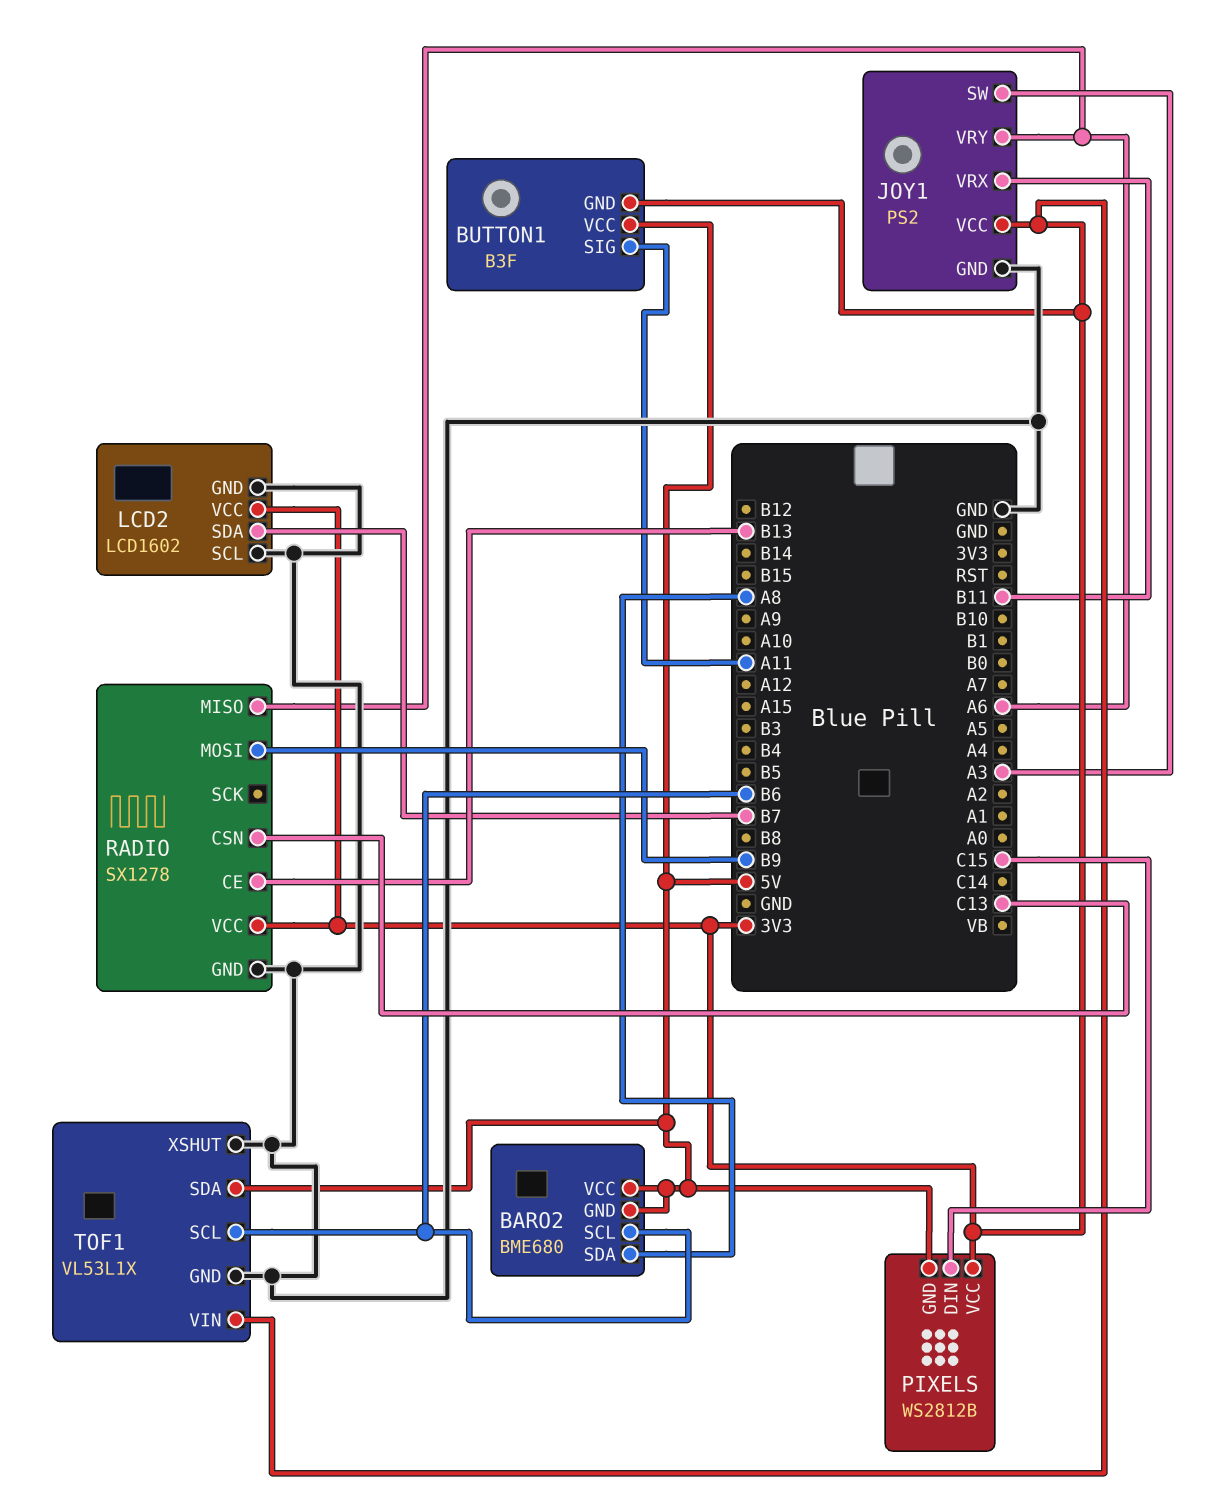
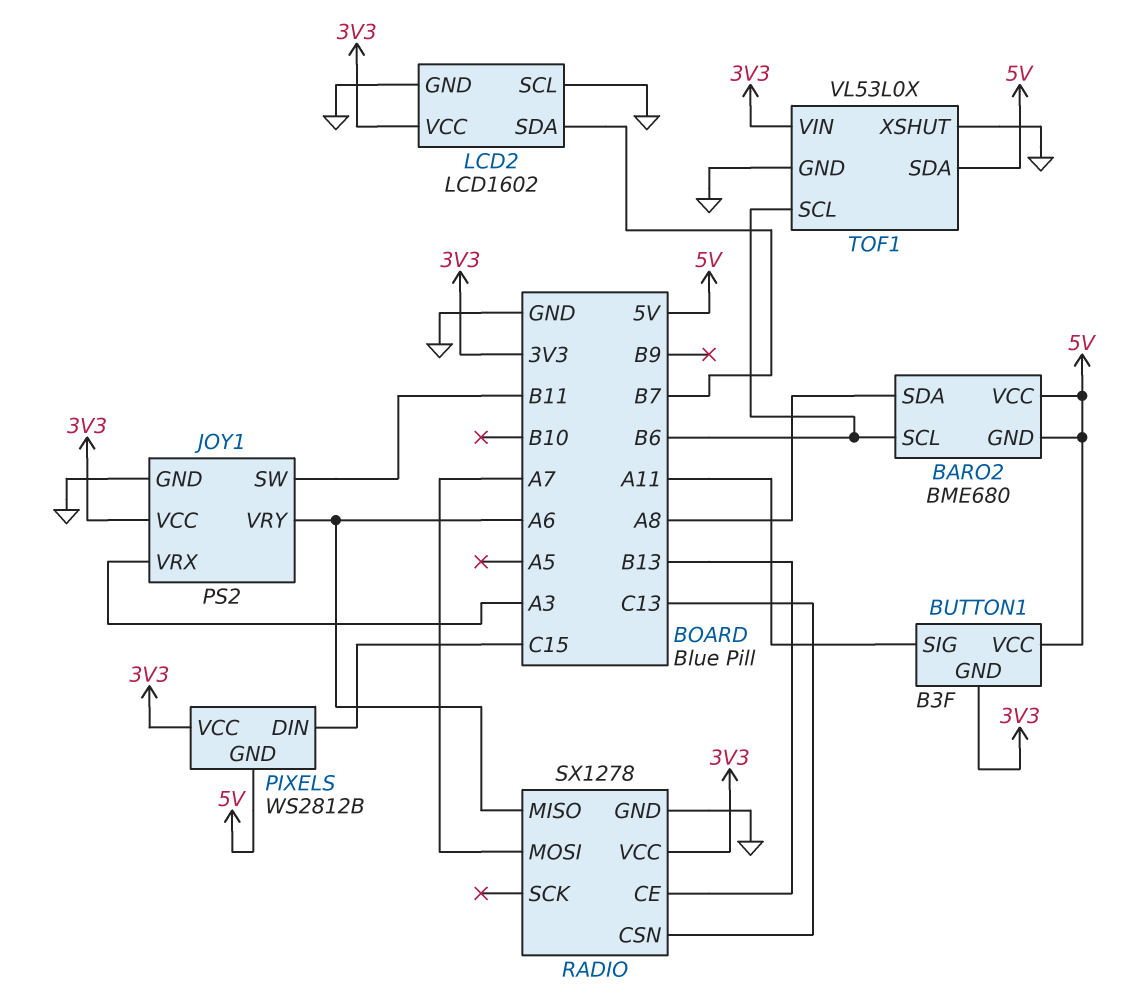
JOY1 pin SW: A3 -> B11
JOY1 pin VRX: B11 -> A3
RADIO pin MOSI: B9 -> A7
TOF1: VL53L1X -> VL53L0X

